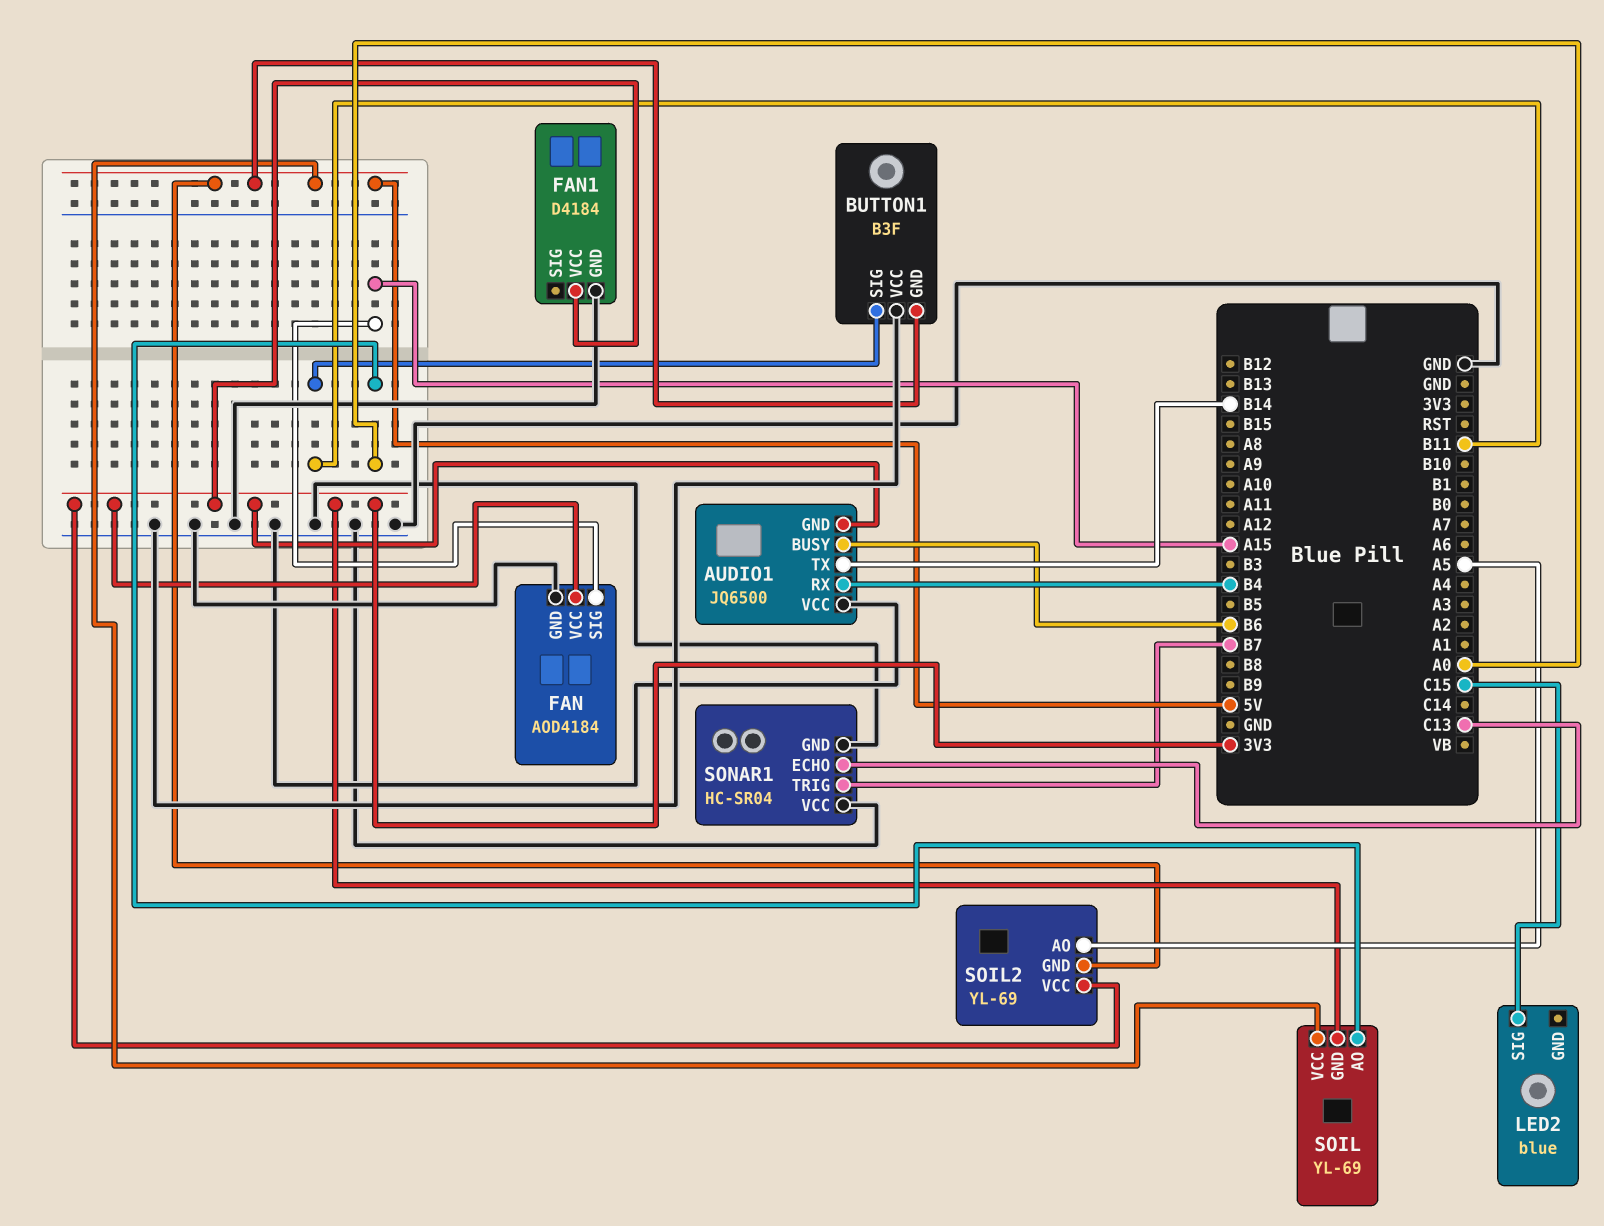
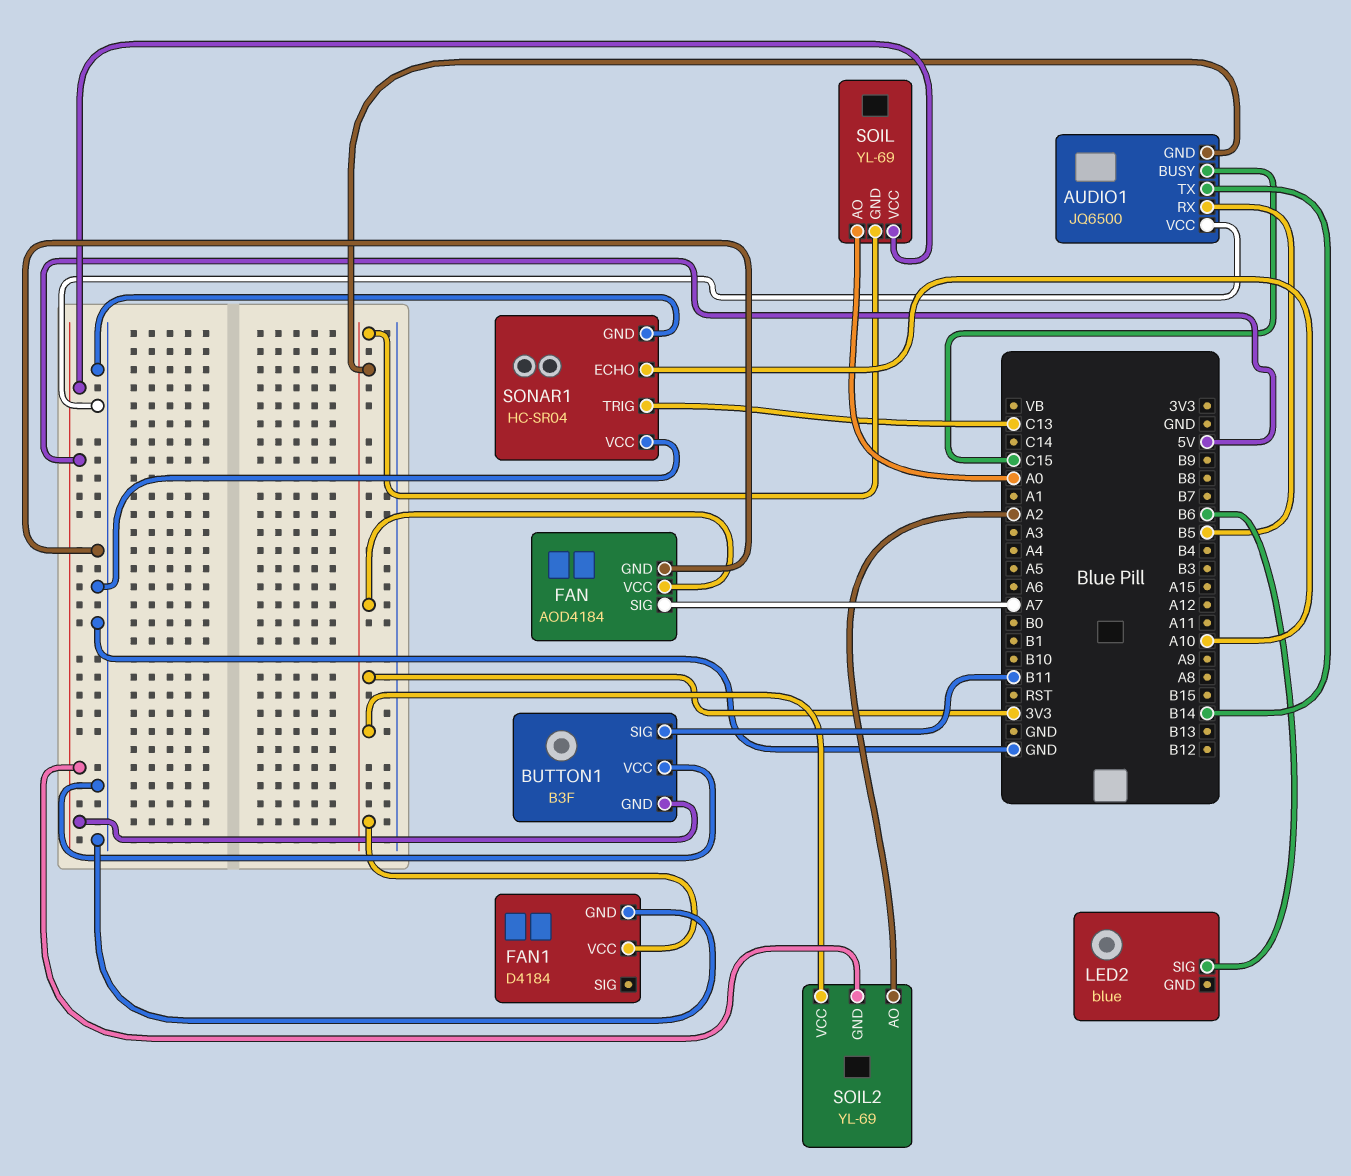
AUDIO1 pin BUSY: B6 -> C15
AUDIO1 pin RX: B4 -> B5
FAN pin SIG: A15 -> A7
LED2 pin SIG: C15 -> B6
SOIL2 pin AO: A5 -> A2
SONAR1 pin ECHO: C13 -> A10
SONAR1 pin TRIG: B7 -> C13

